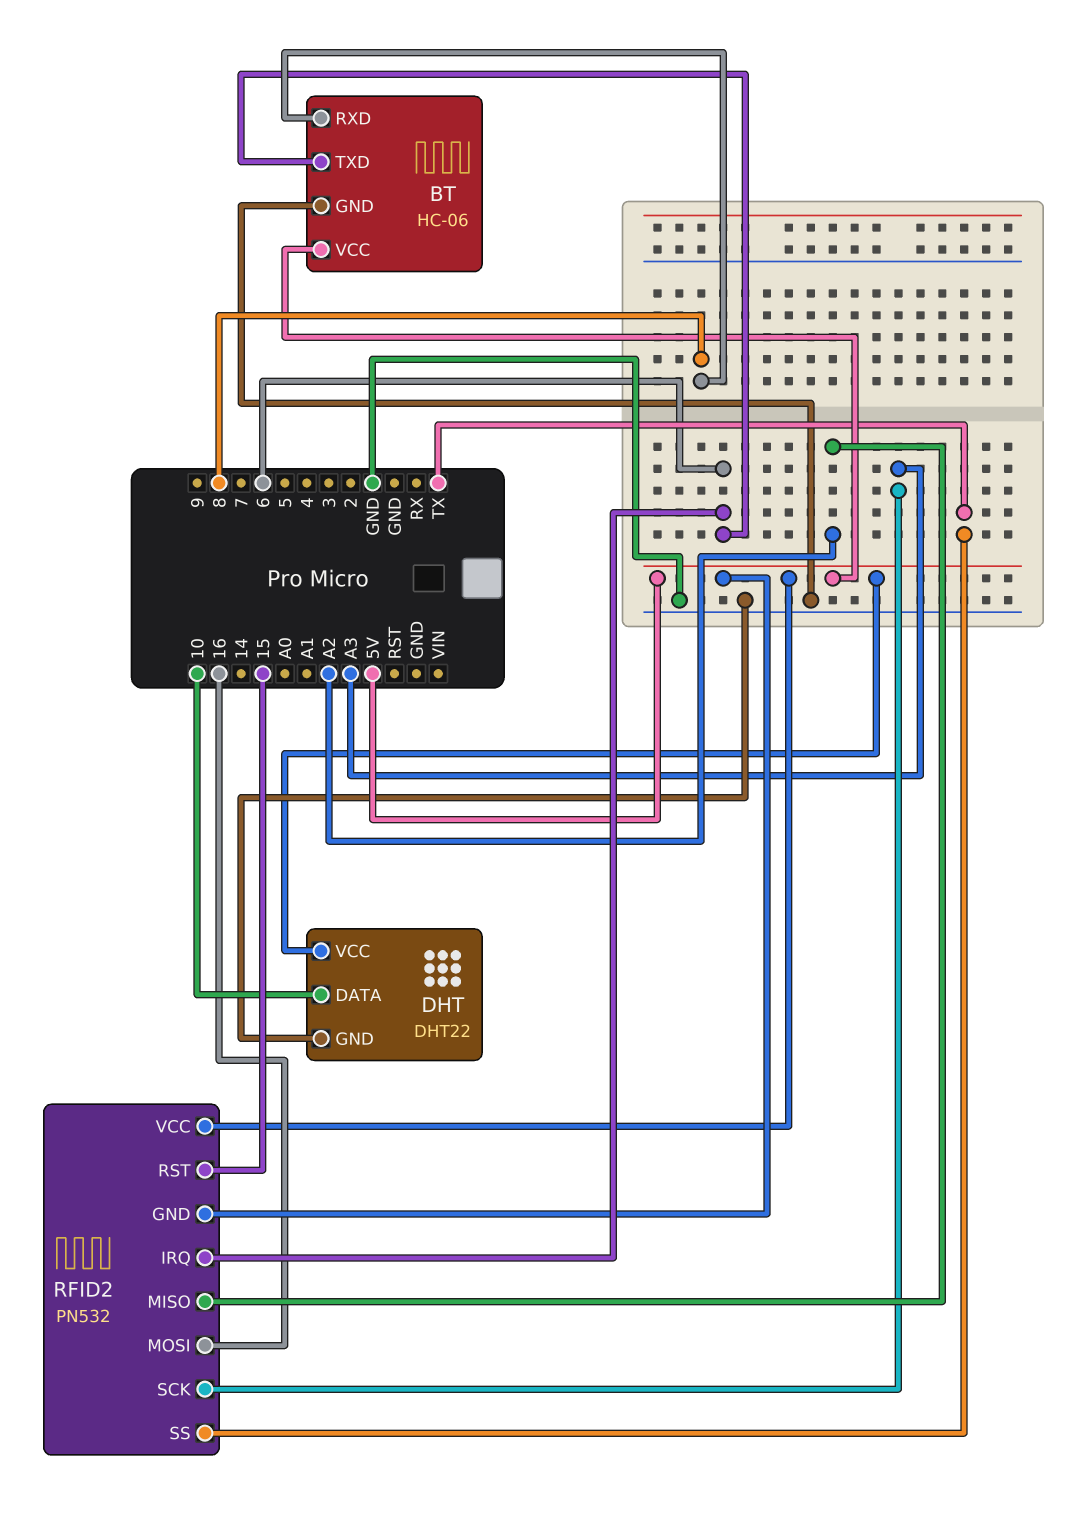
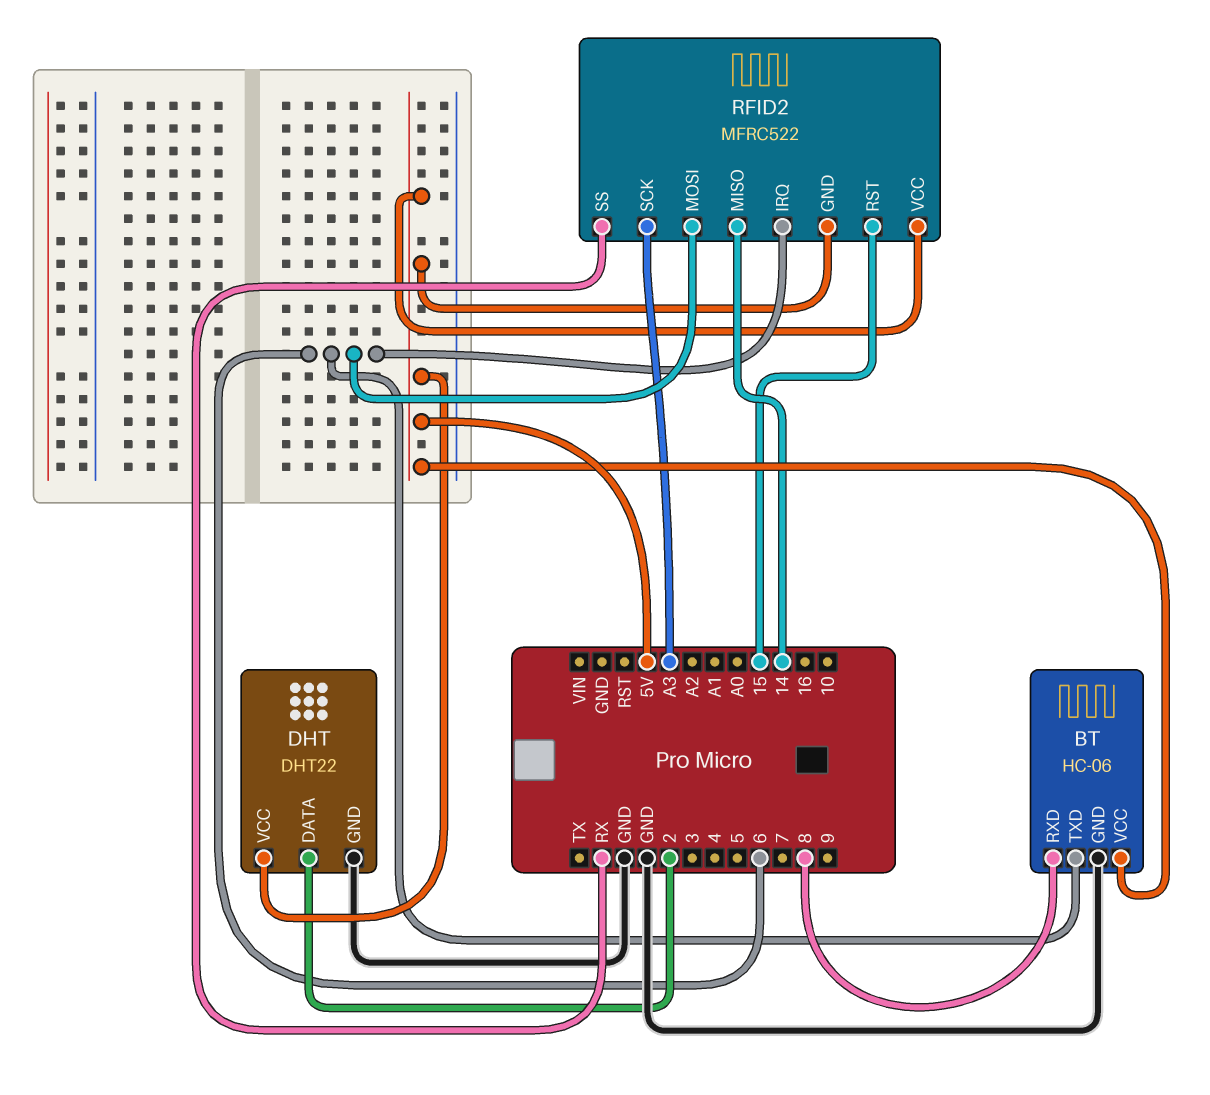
DHT pin DATA: 10 -> 2
RFID2: PN532 -> MFRC522
RFID2 pin MISO: A2 -> 14
RFID2 pin MOSI: 16 -> 6
RFID2 pin SS: TX -> RX

